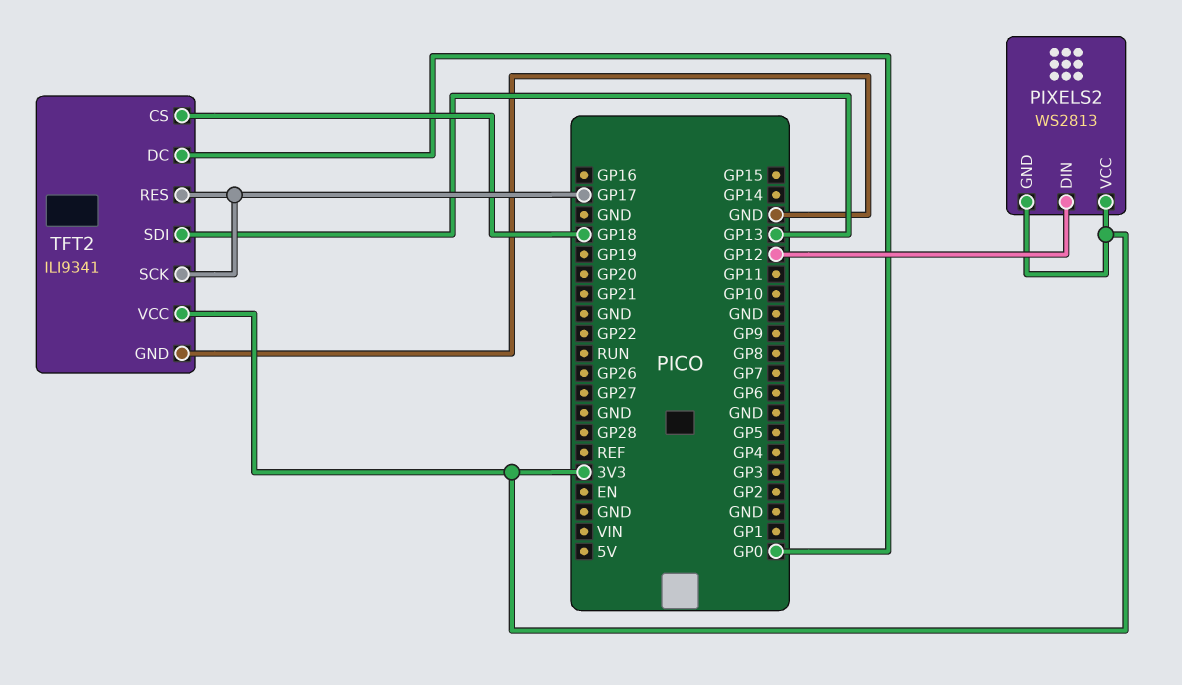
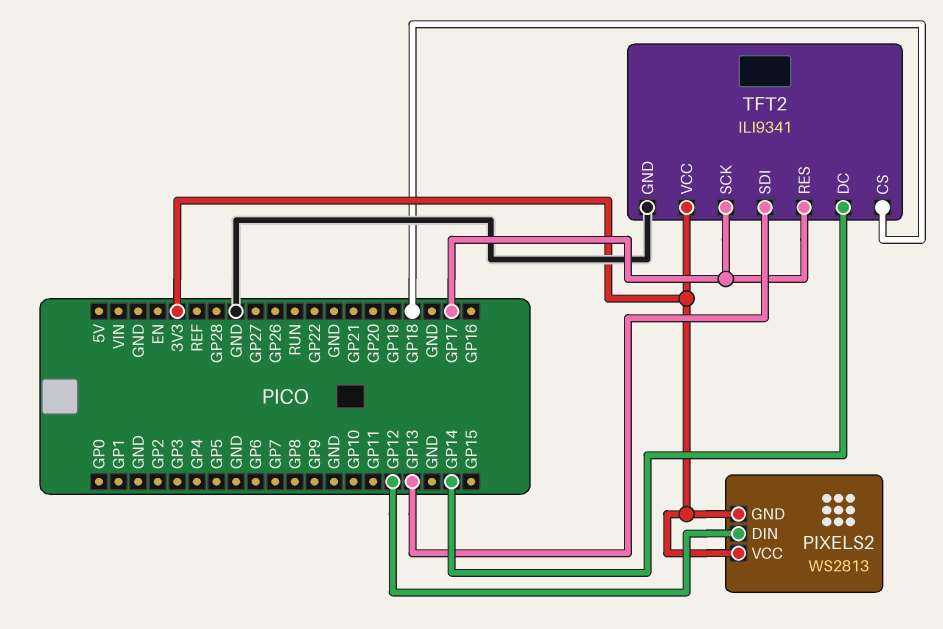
TFT2 pin DC: GP0 -> GP14

